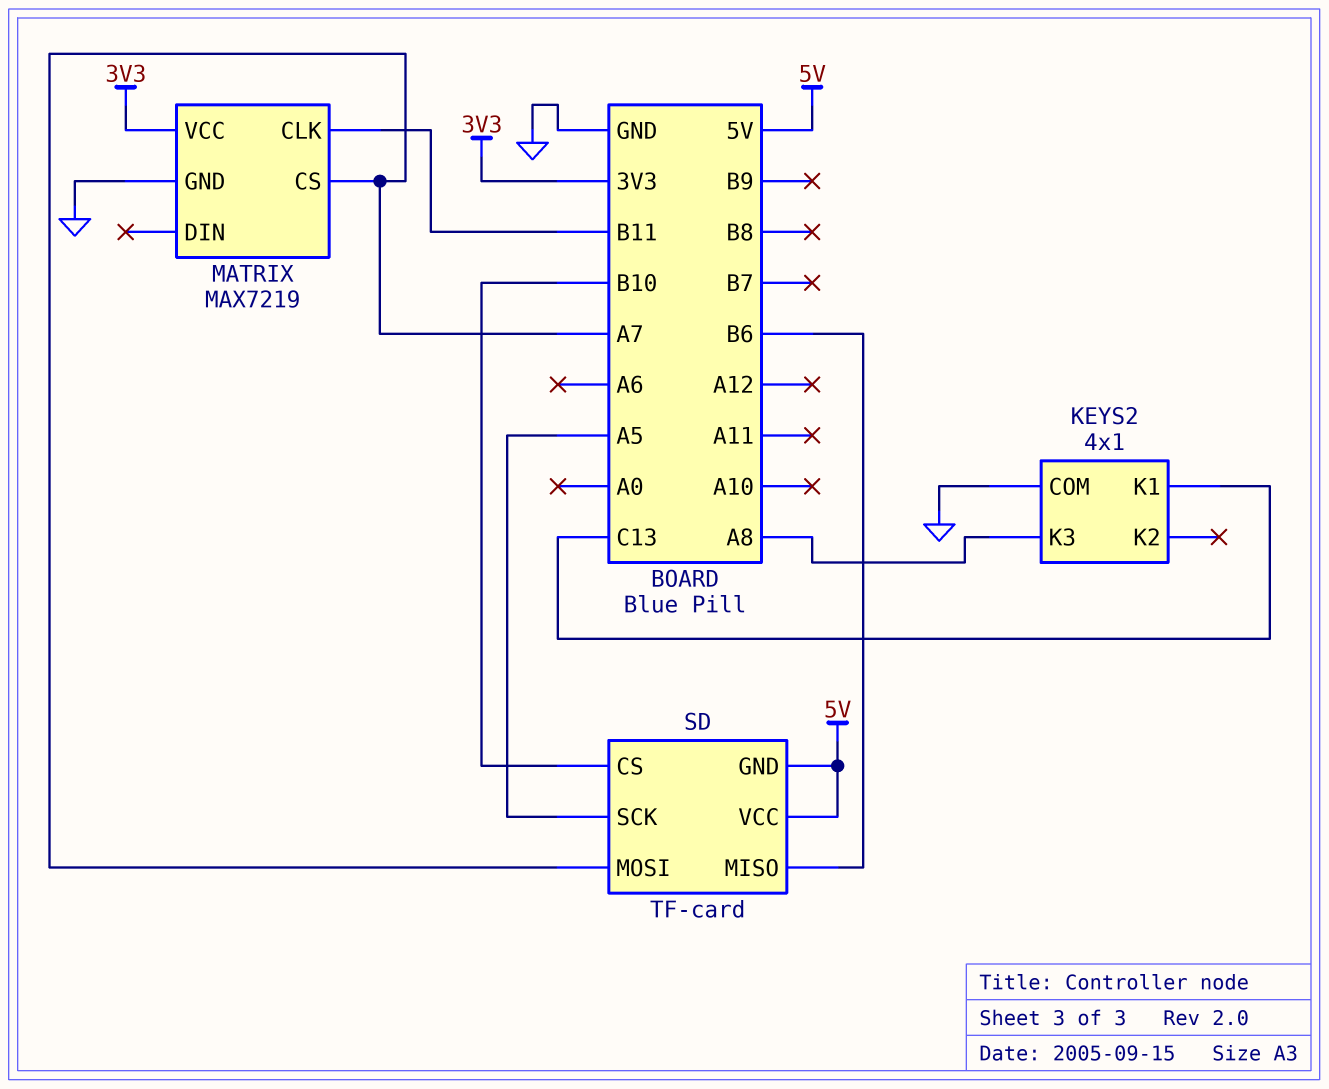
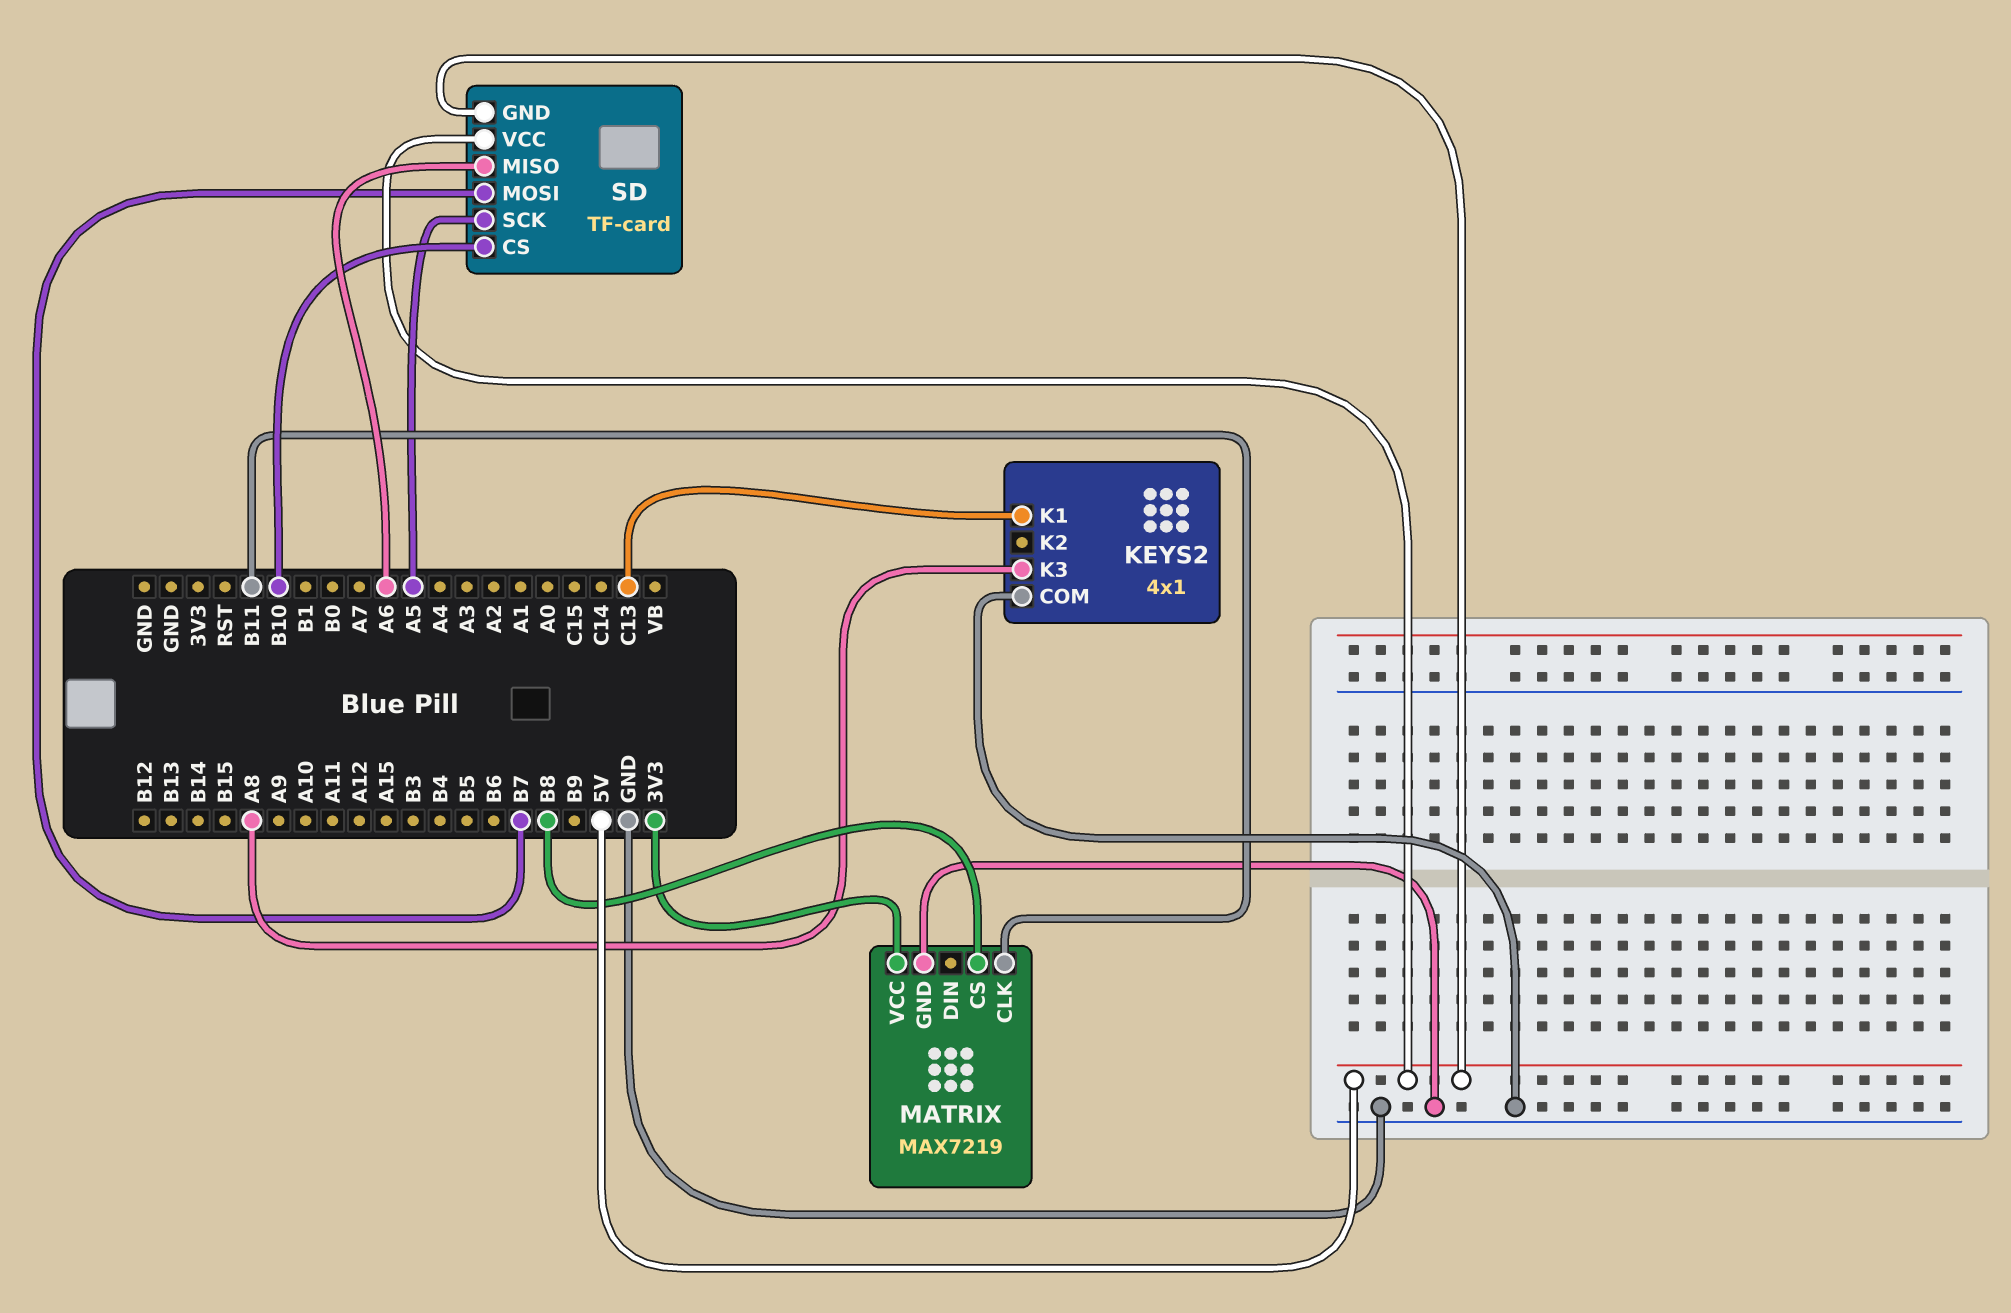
MATRIX pin CS: A7 -> B8
SD pin MISO: B6 -> A6
SD pin MOSI: A7 -> B7

